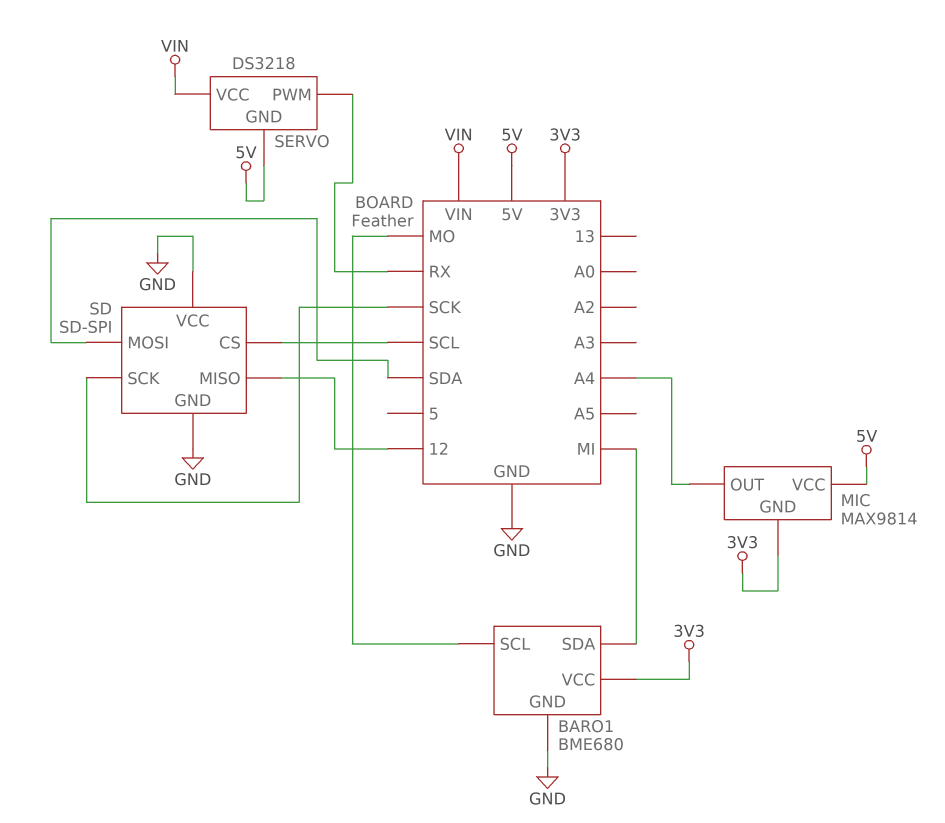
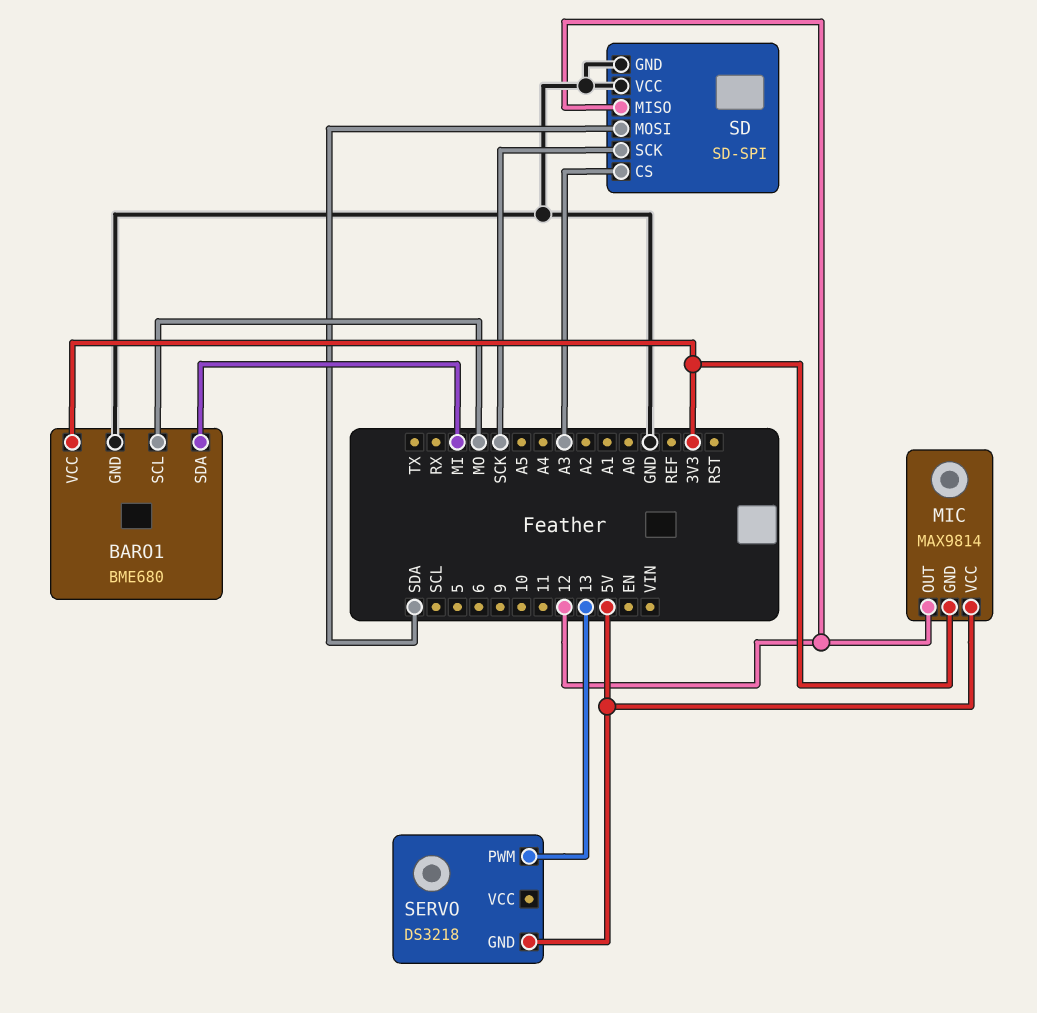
MIC pin OUT: A4 -> 12
SD pin CS: SCL -> A3
SERVO pin PWM: RX -> 13
SERVO pin VCC: VIN -> none

